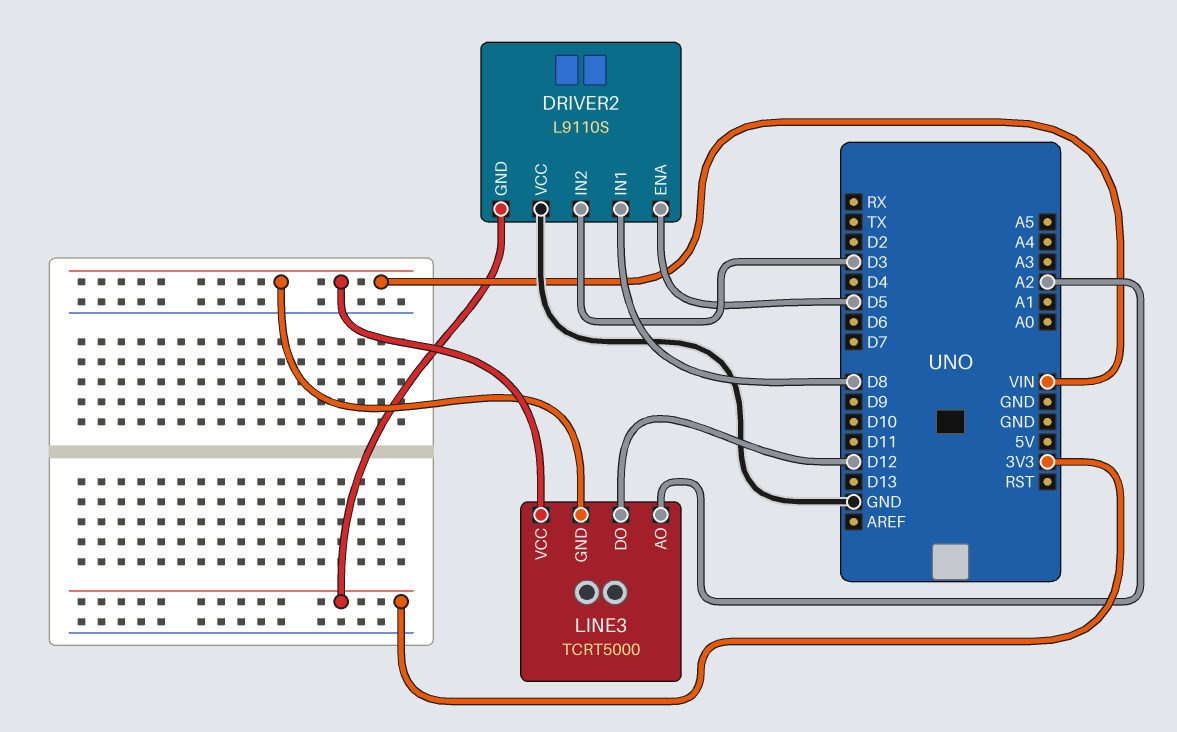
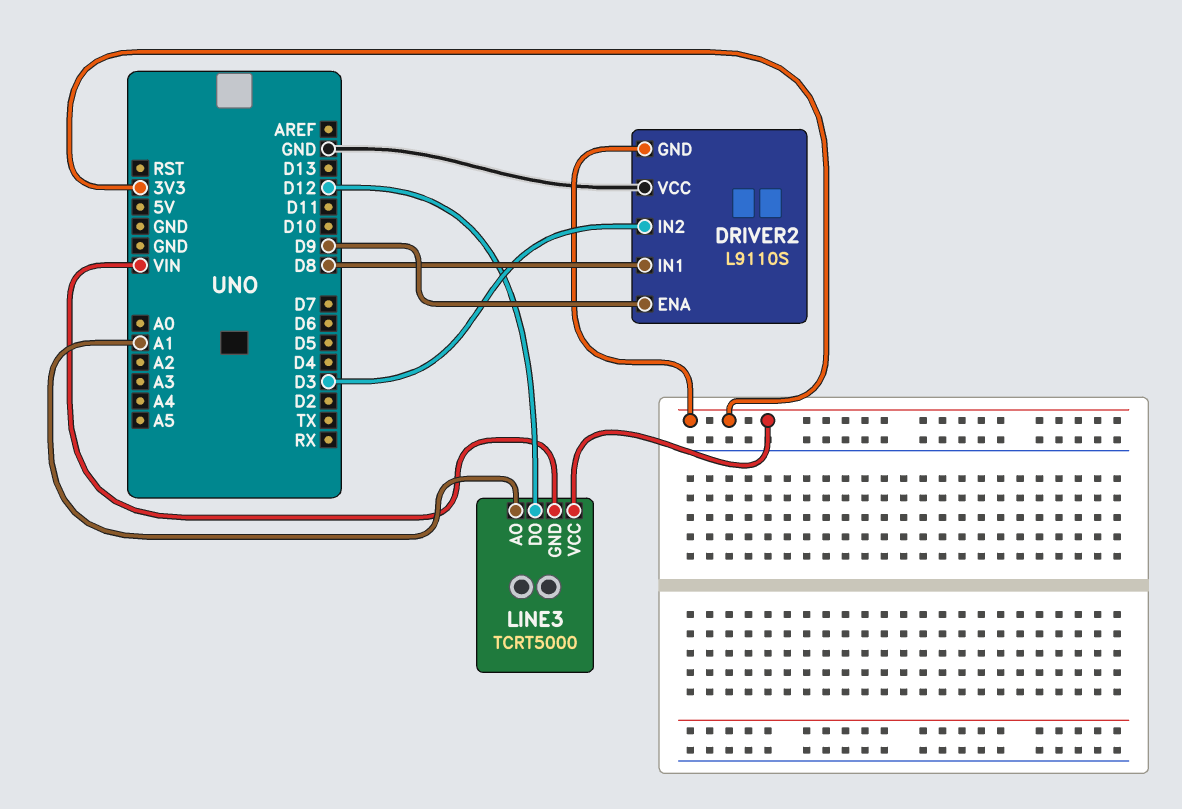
DRIVER2 pin ENA: D5 -> D9
LINE3 pin AO: A2 -> A1
LINE3 pin VCC: VIN -> 3V3

